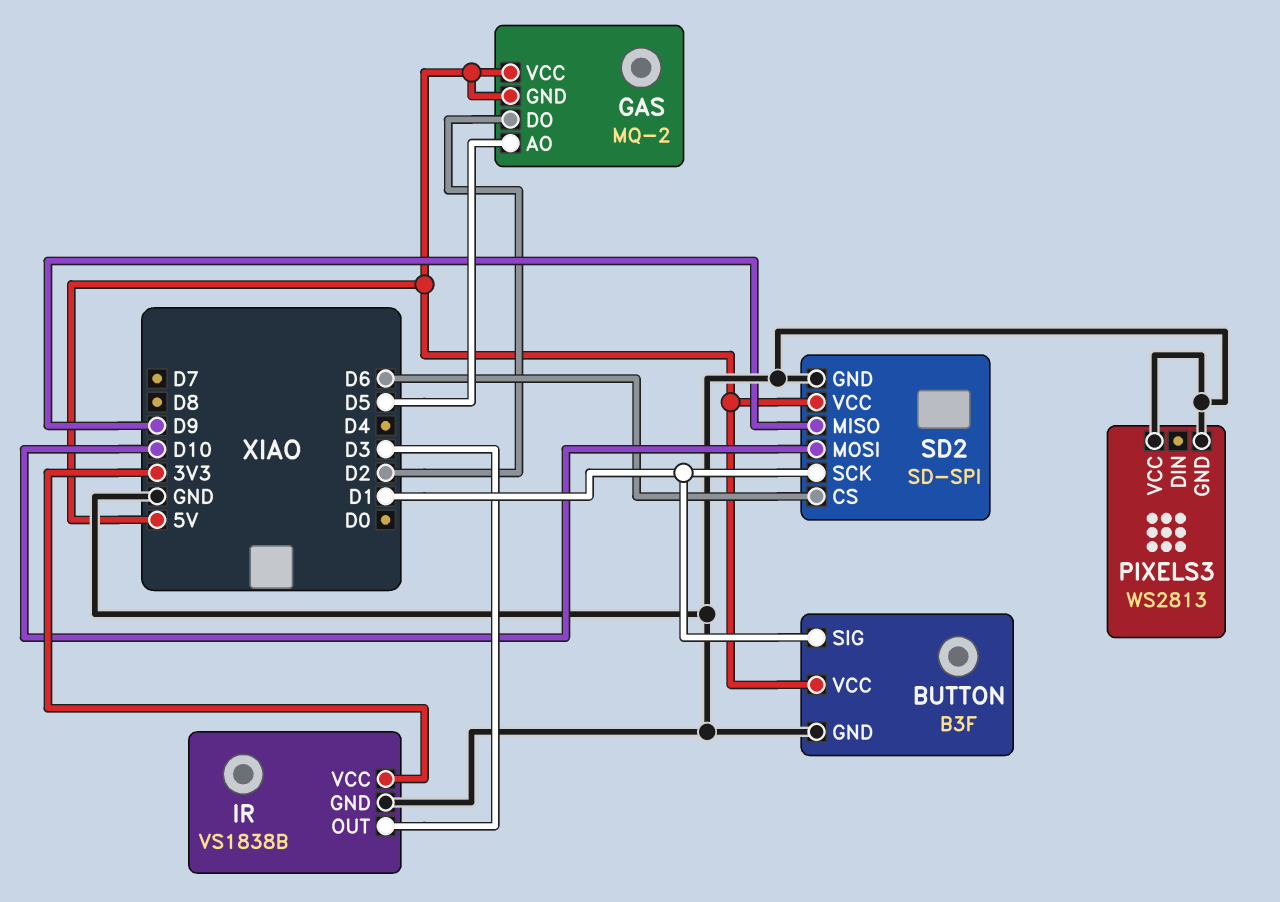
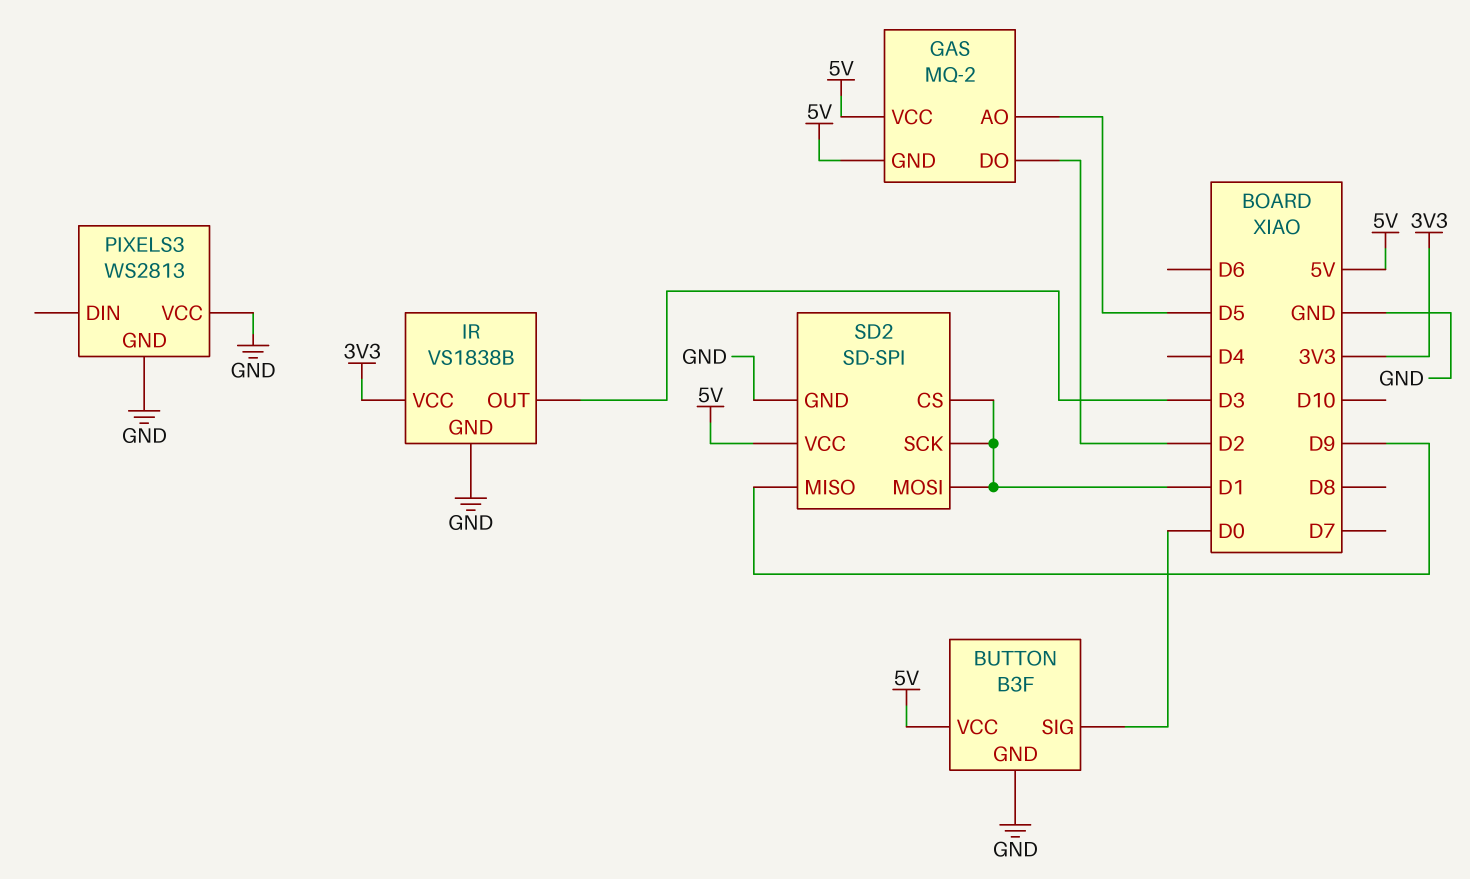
BUTTON pin SIG: D1 -> D0
SD2 pin CS: D6 -> D1
SD2 pin MOSI: D10 -> D1

